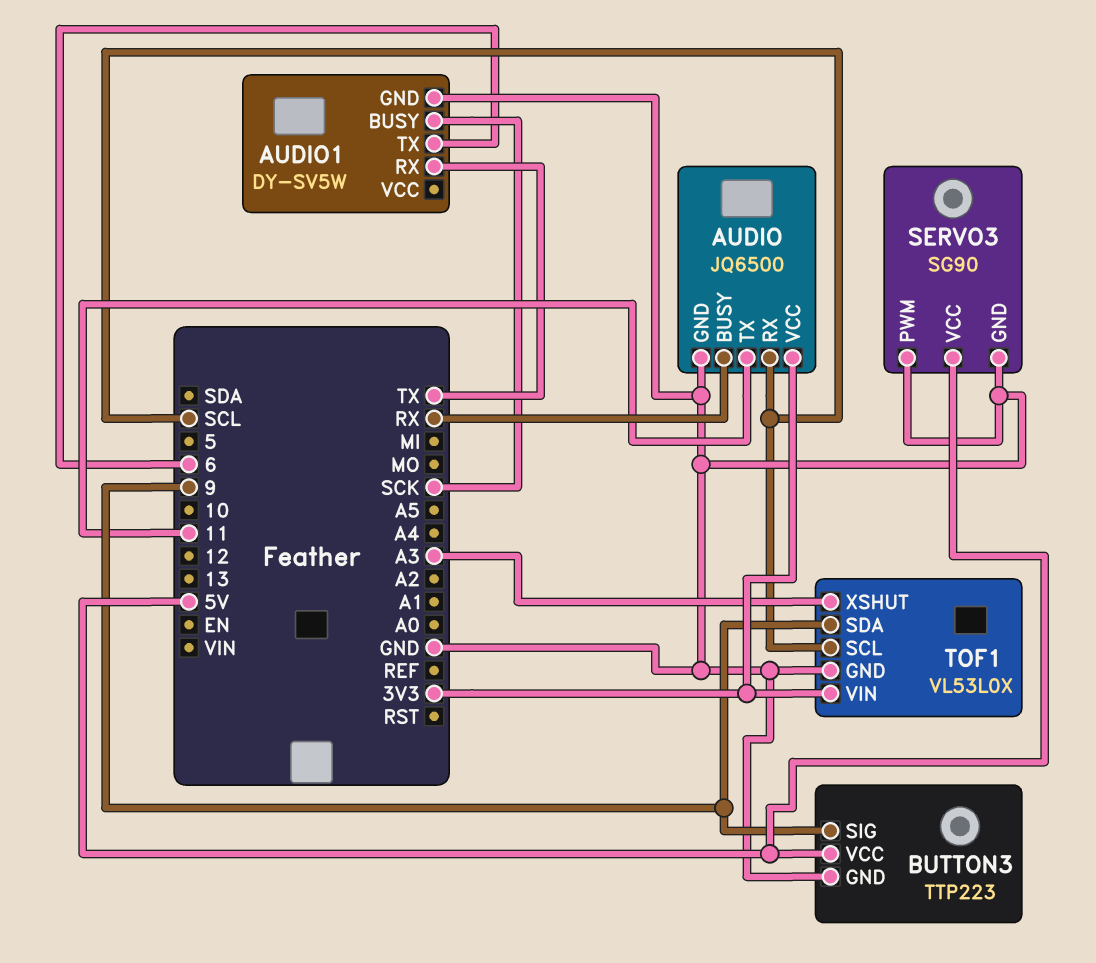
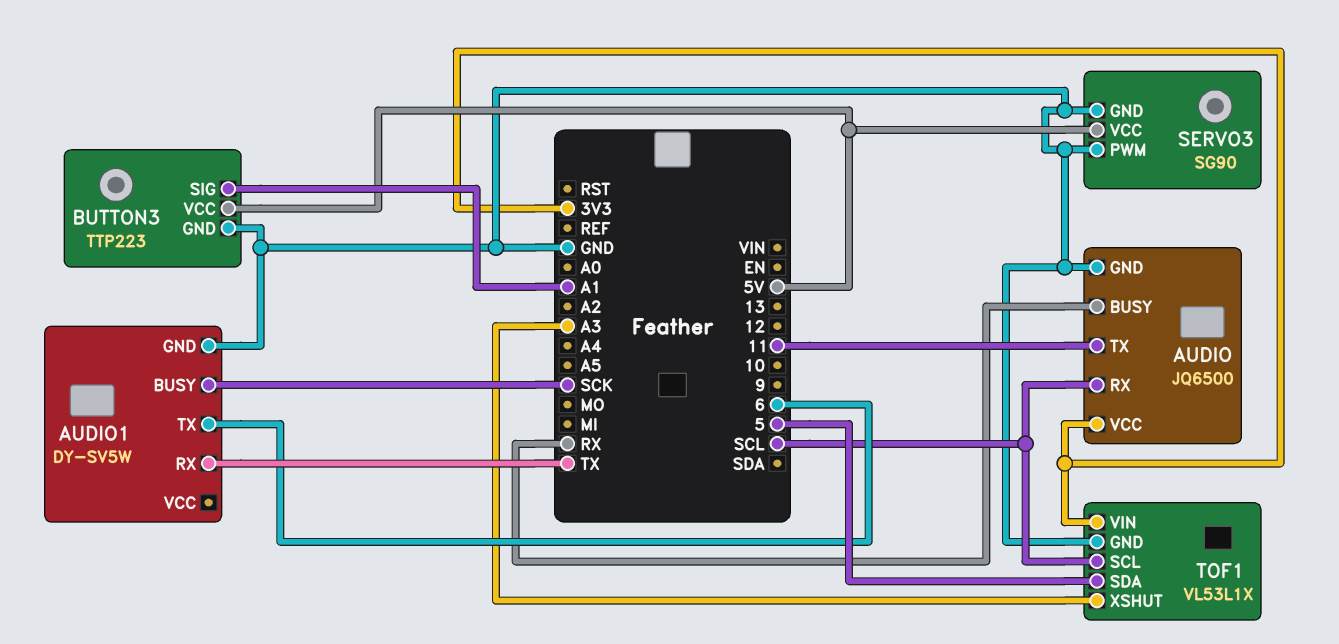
BUTTON3 pin SIG: 9 -> A1
TOF1: VL53L0X -> VL53L1X
TOF1 pin SDA: 9 -> 5

